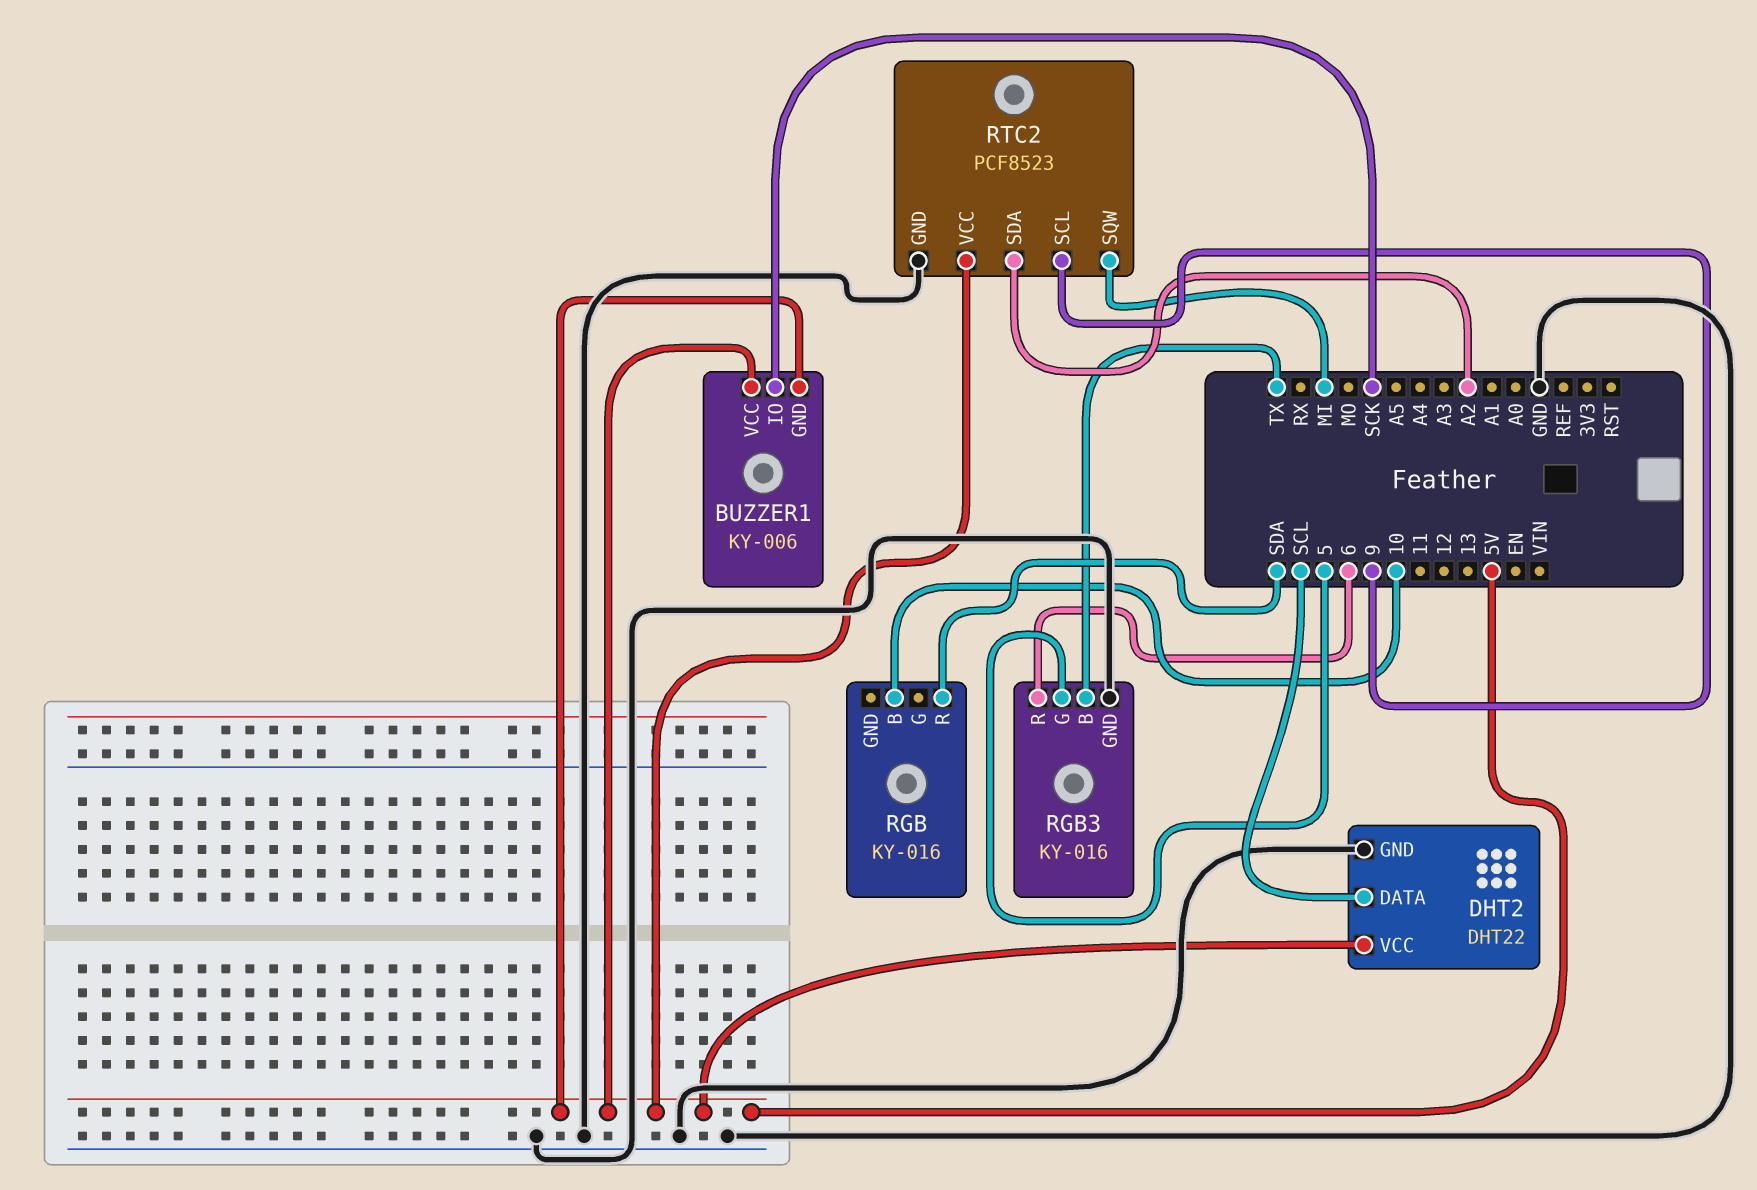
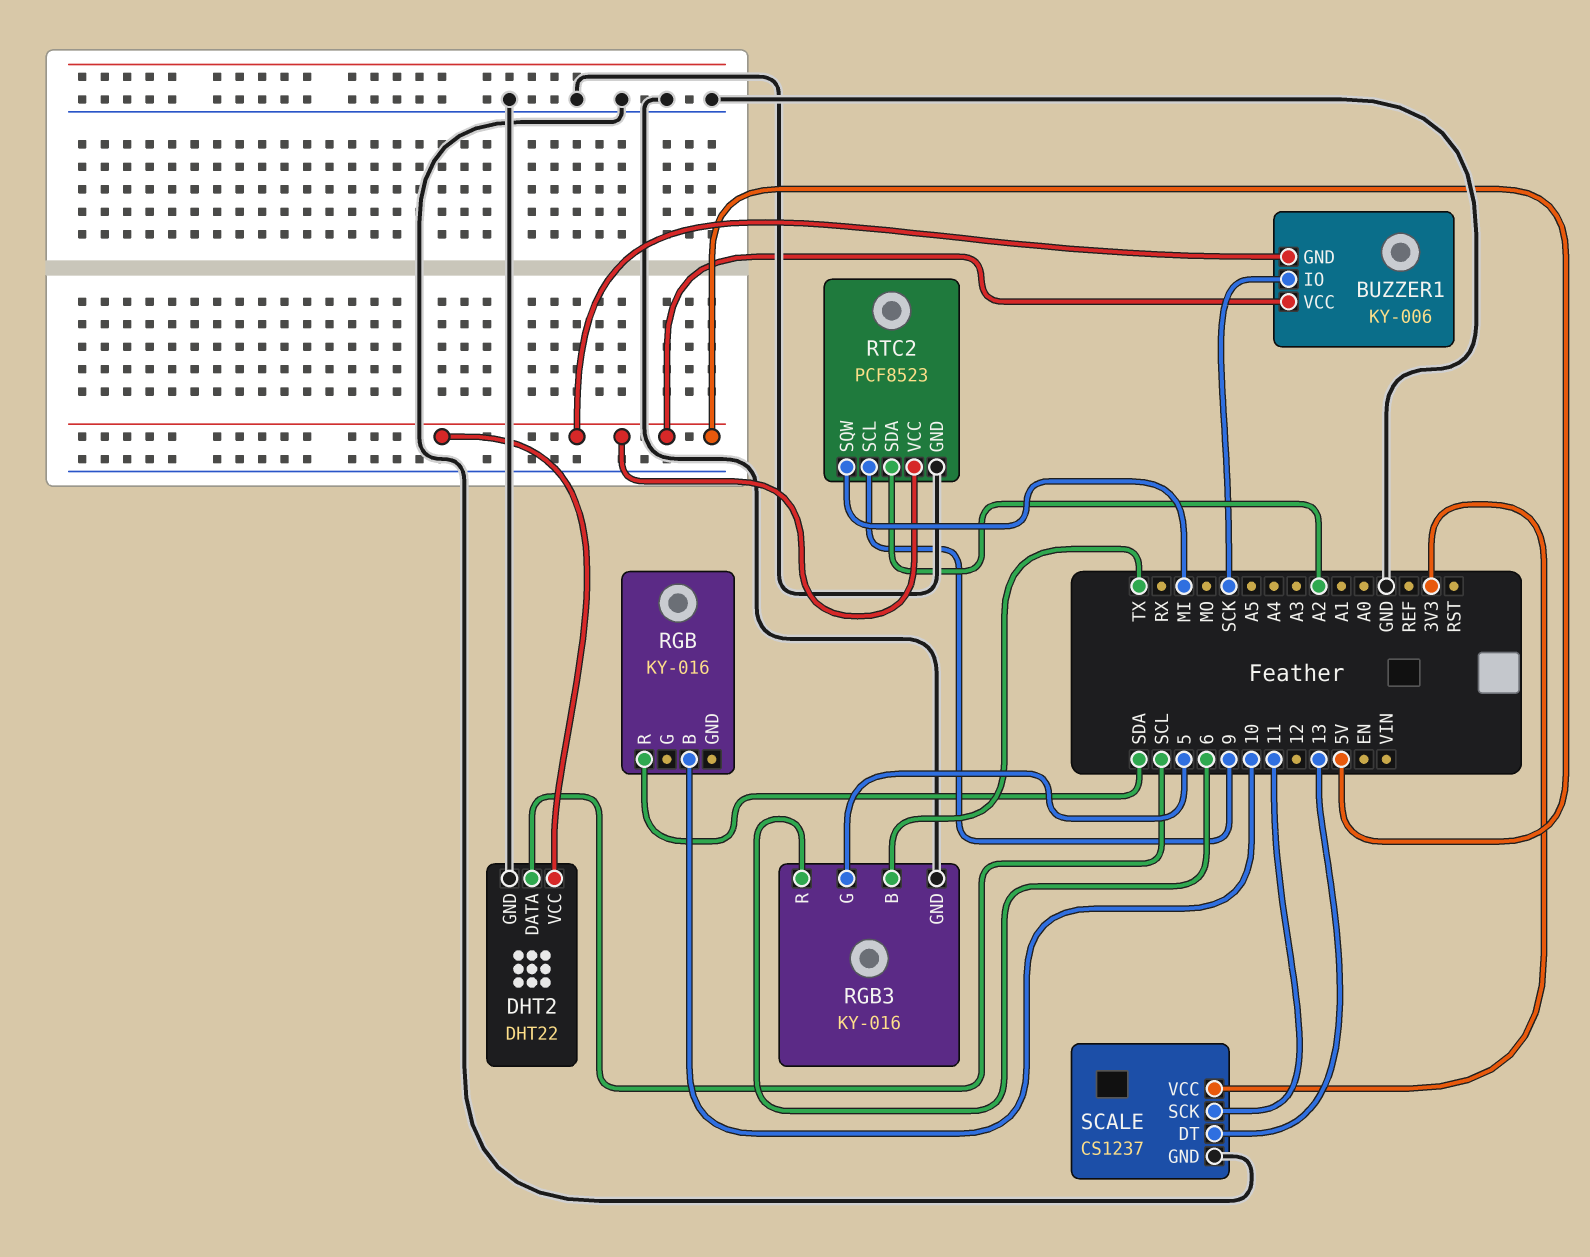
SCALE: none -> CS1237
SCALE pin DT: none -> 13
SCALE pin GND: none -> GND
SCALE pin SCK: none -> 11
SCALE pin VCC: none -> 3V3

